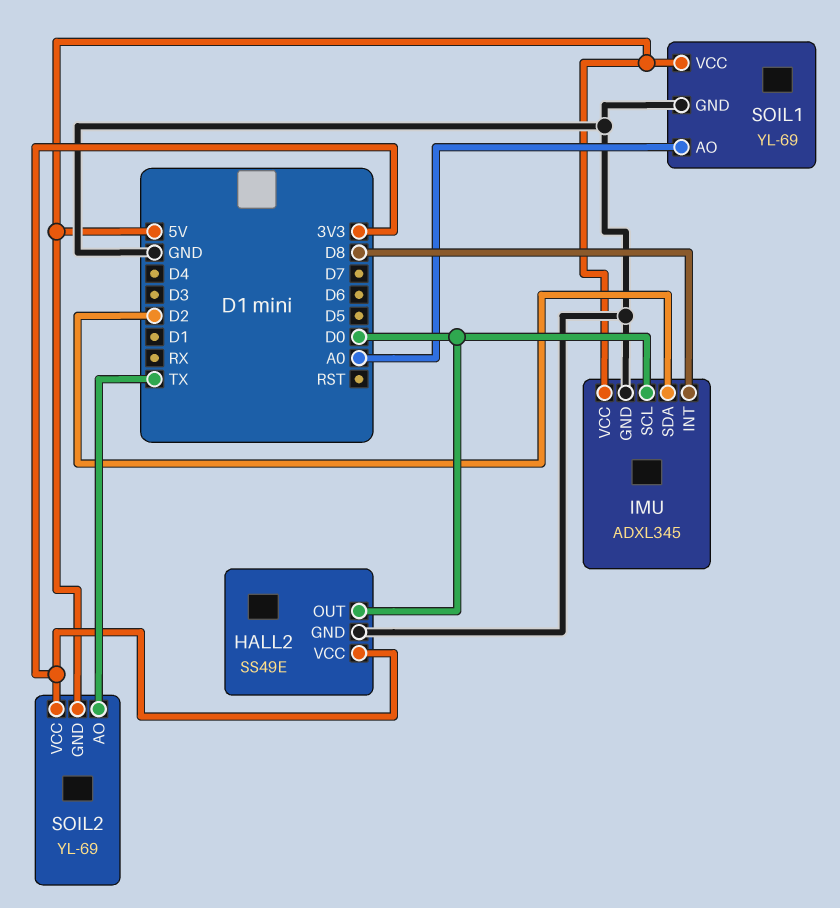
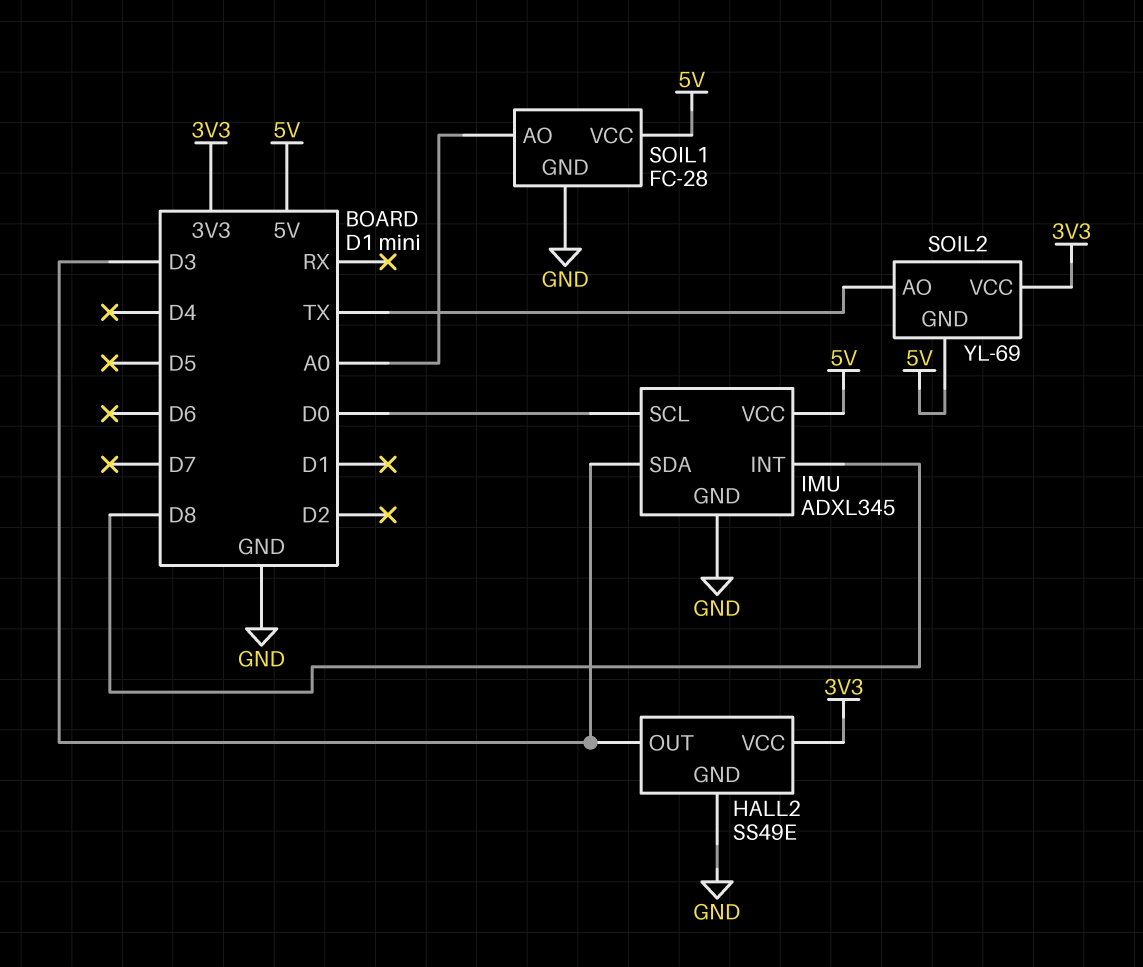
HALL2 pin OUT: D0 -> D3
IMU pin SDA: D2 -> D3
SOIL1: YL-69 -> FC-28

